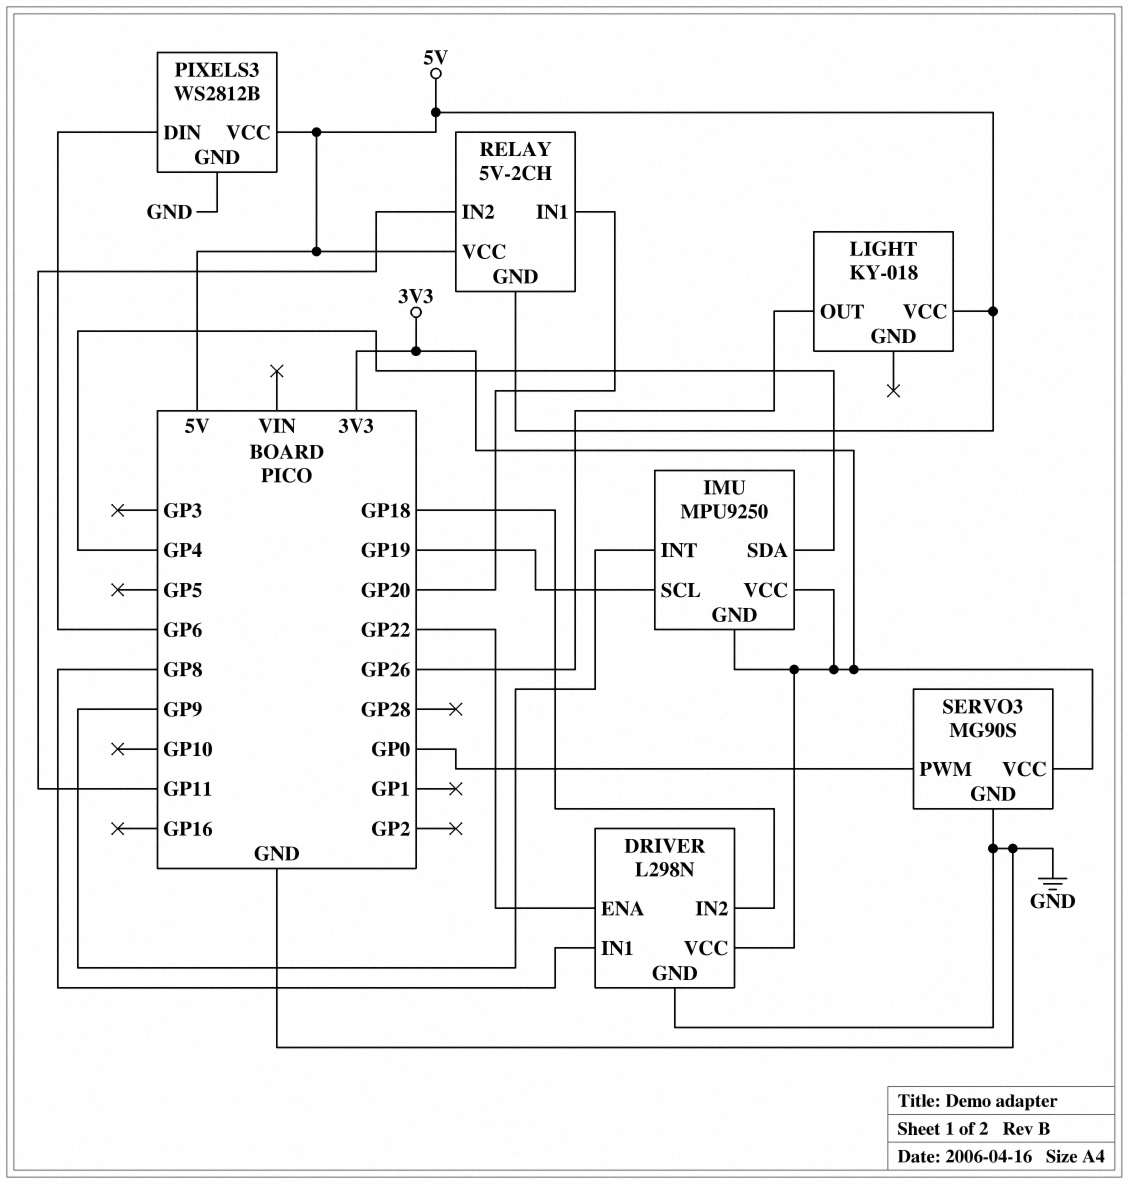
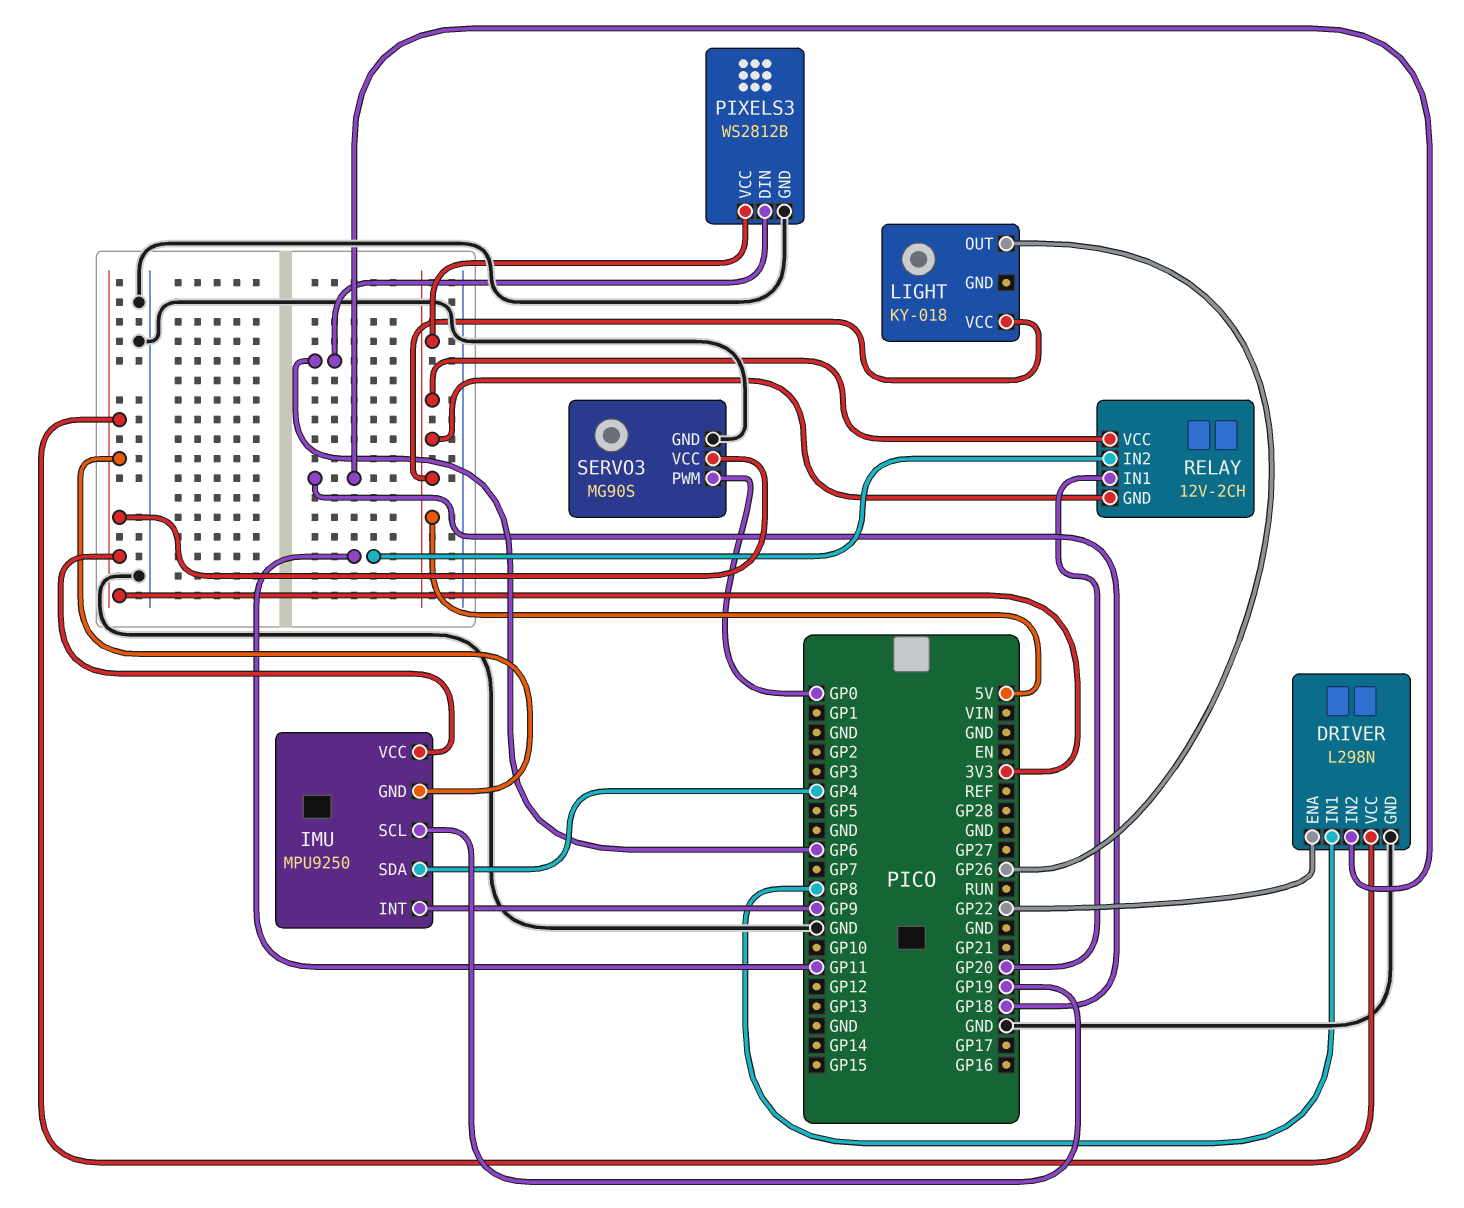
RELAY: 5V-2CH -> 12V-2CH

